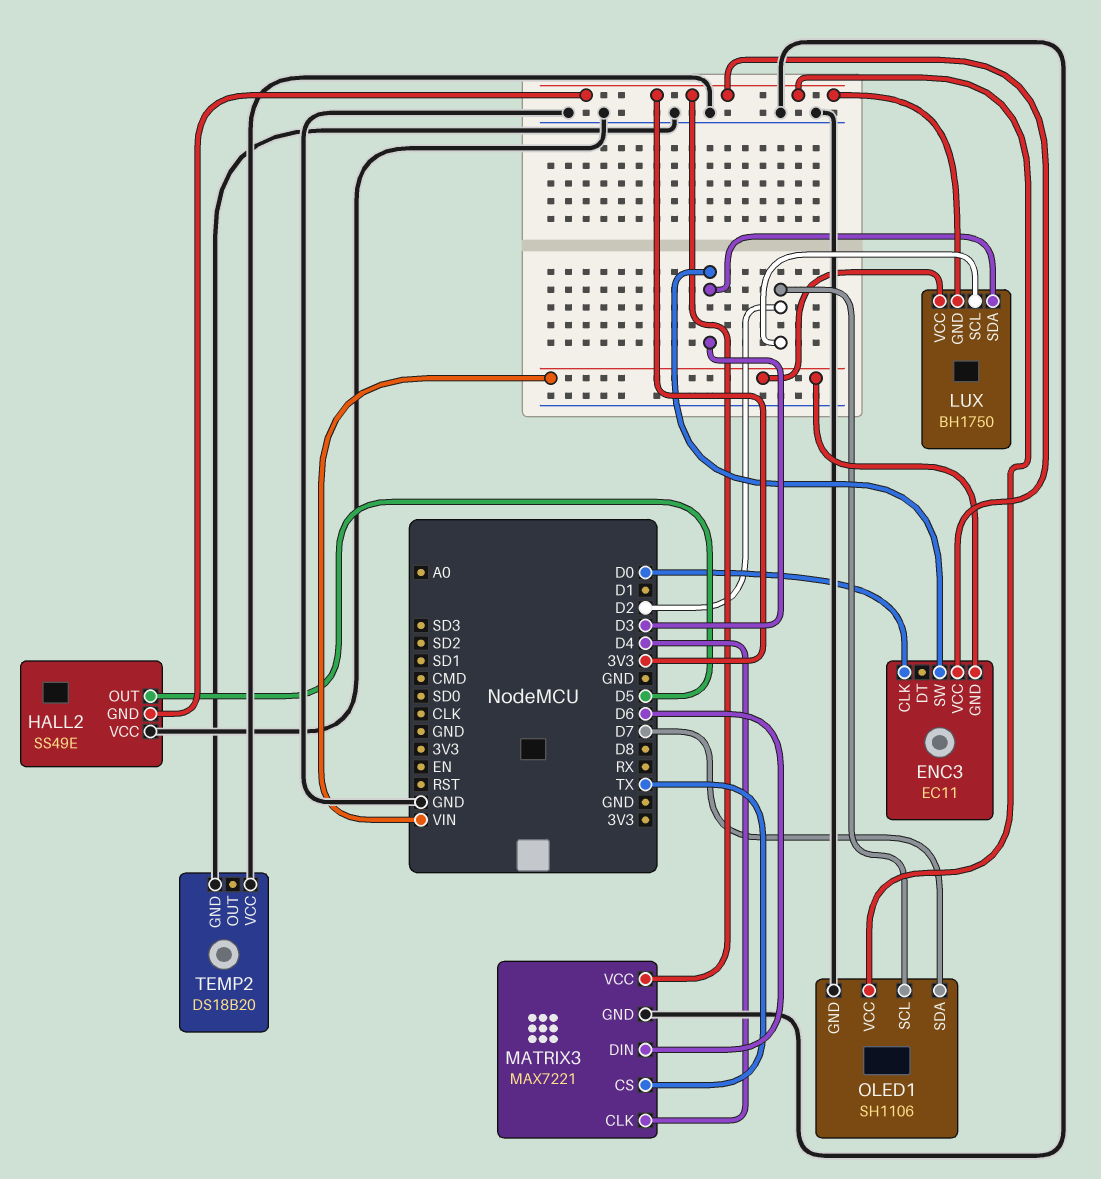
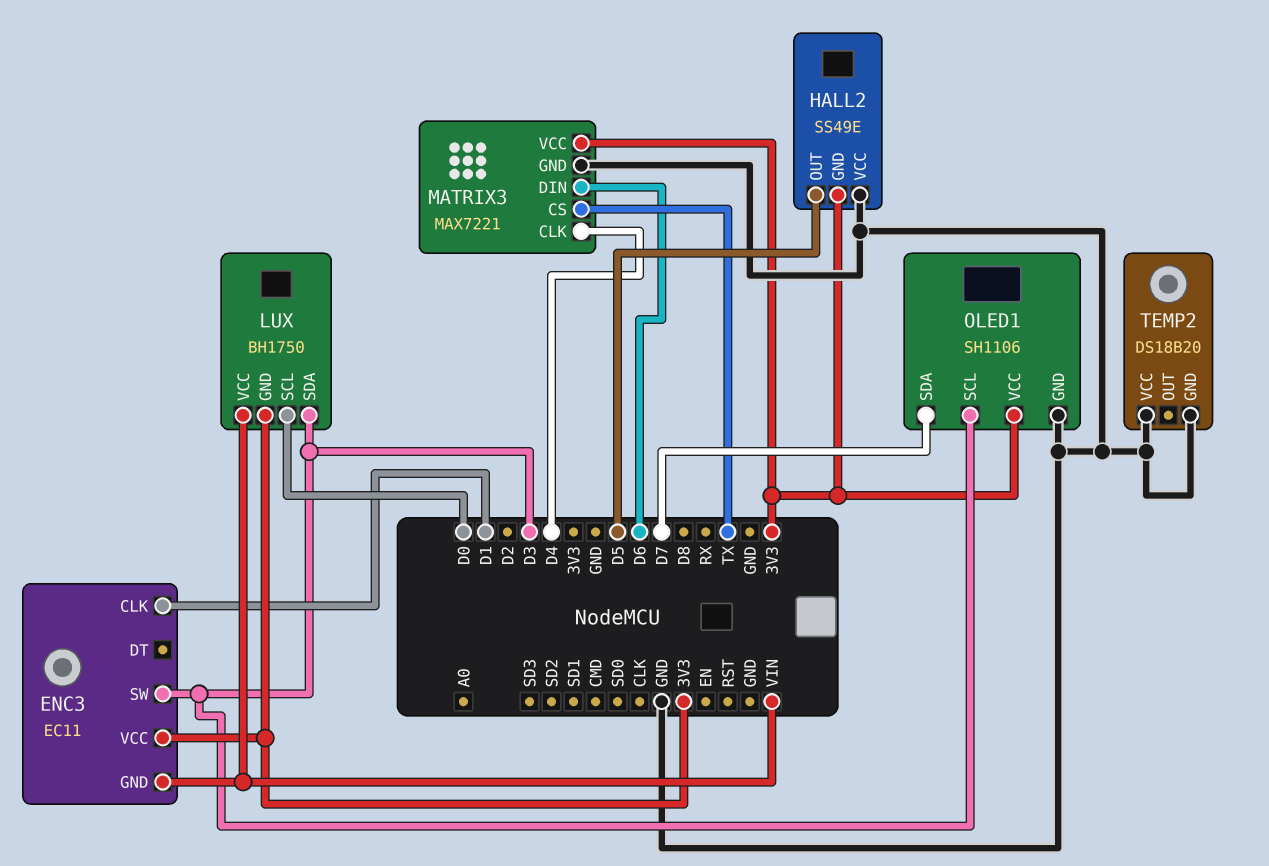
ENC3 pin CLK: D0 -> D1
LUX pin SCL: D2 -> D0
OLED1 pin SCL: D2 -> D3

